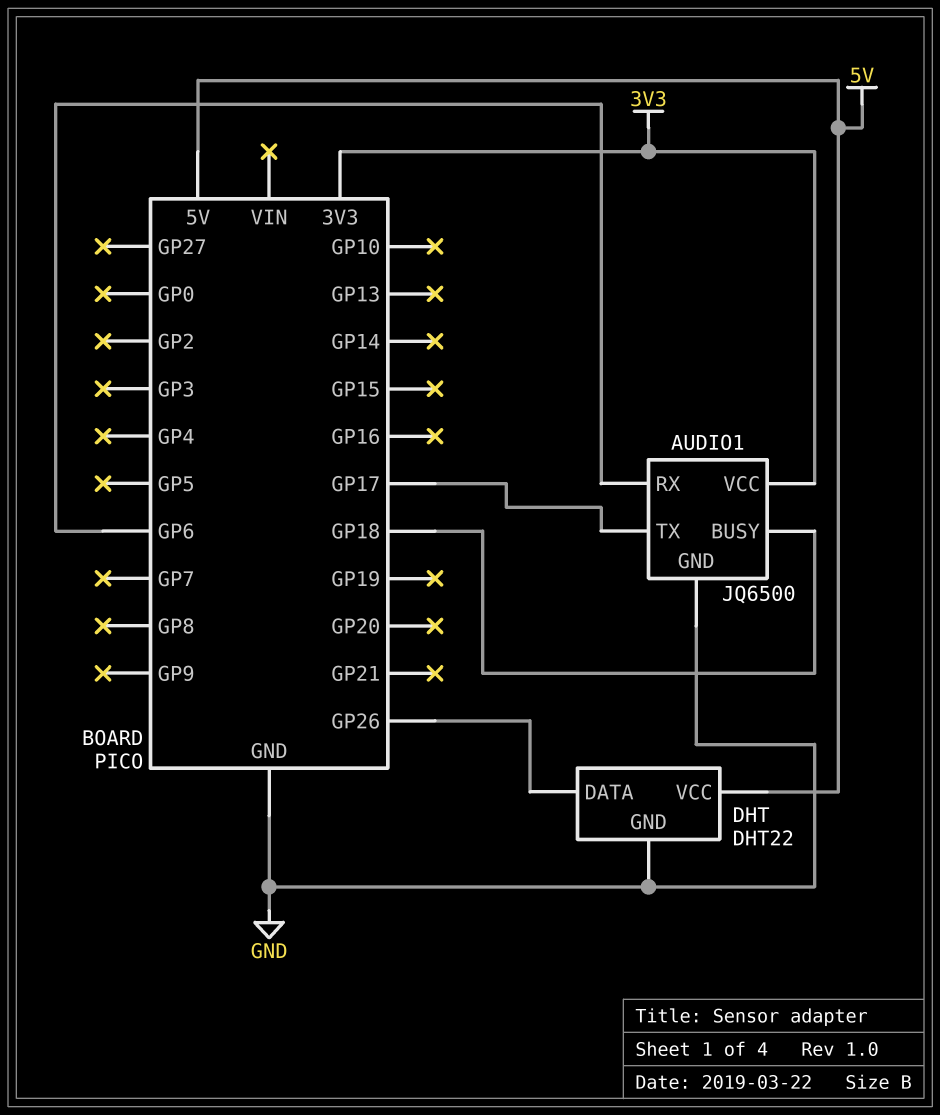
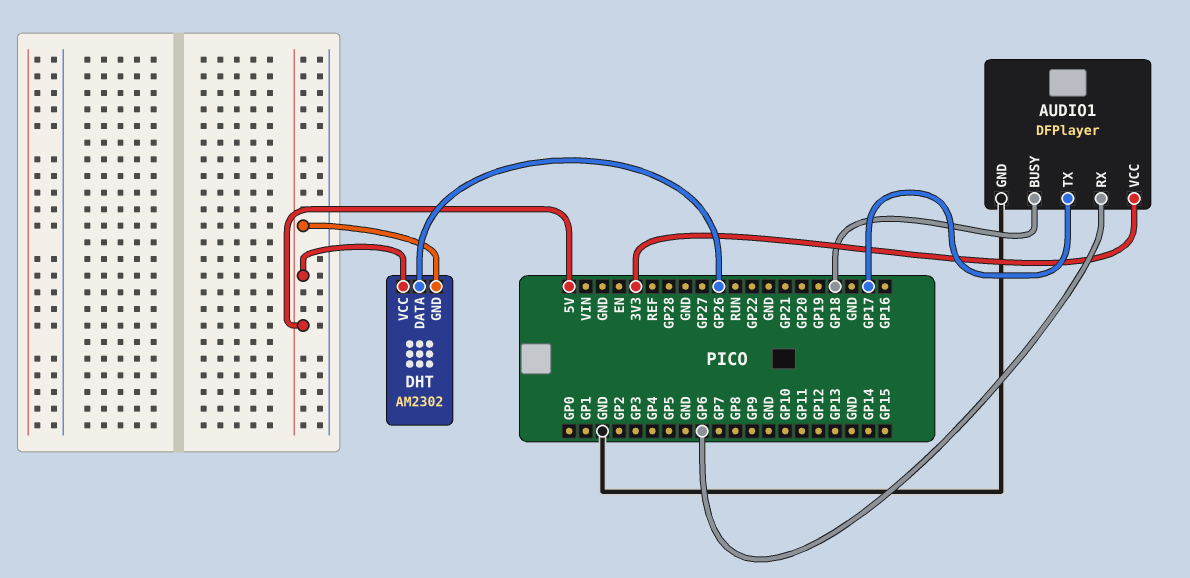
AUDIO1: JQ6500 -> DFPlayer
DHT: DHT22 -> AM2302
DHT pin GND: GND -> 5V

